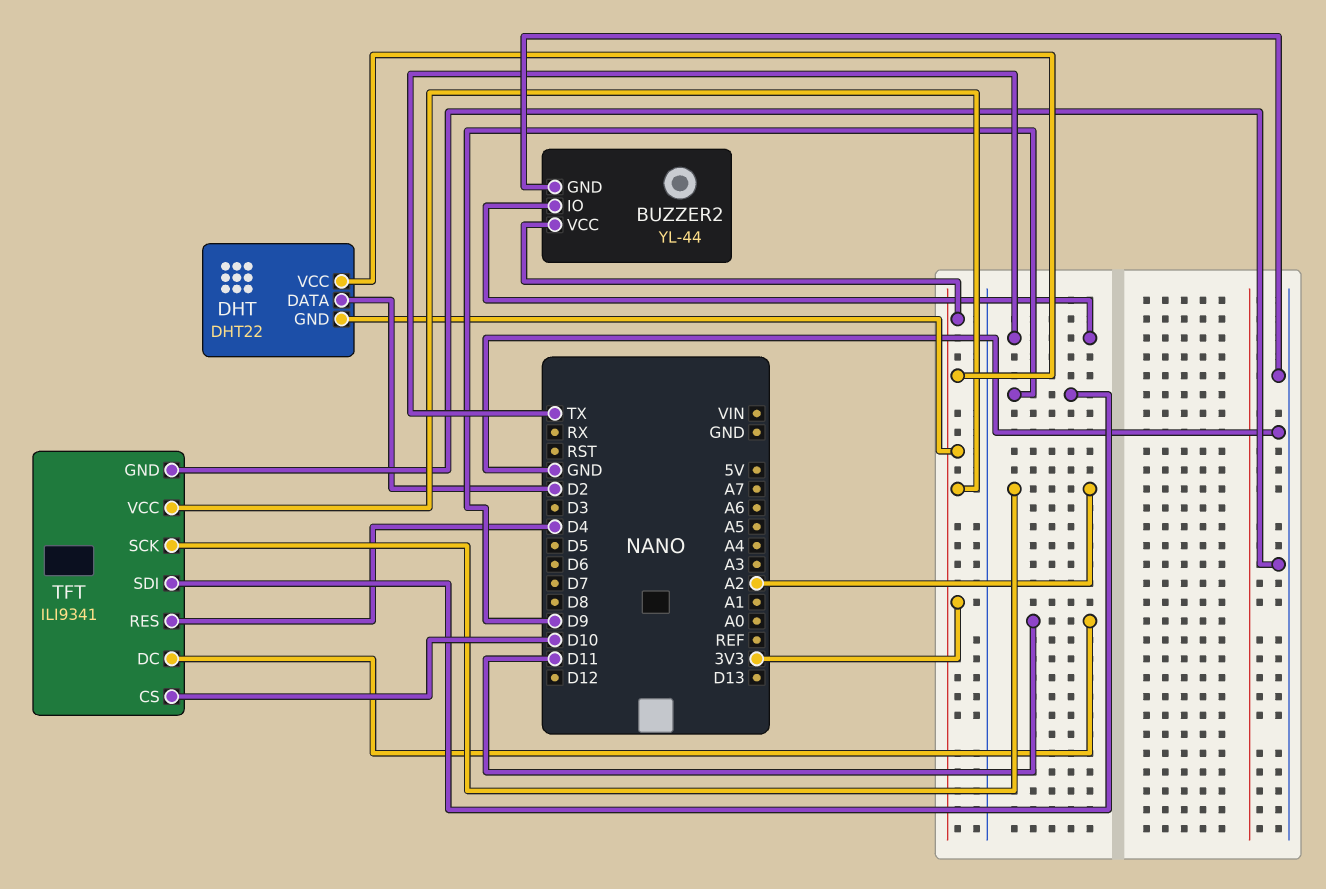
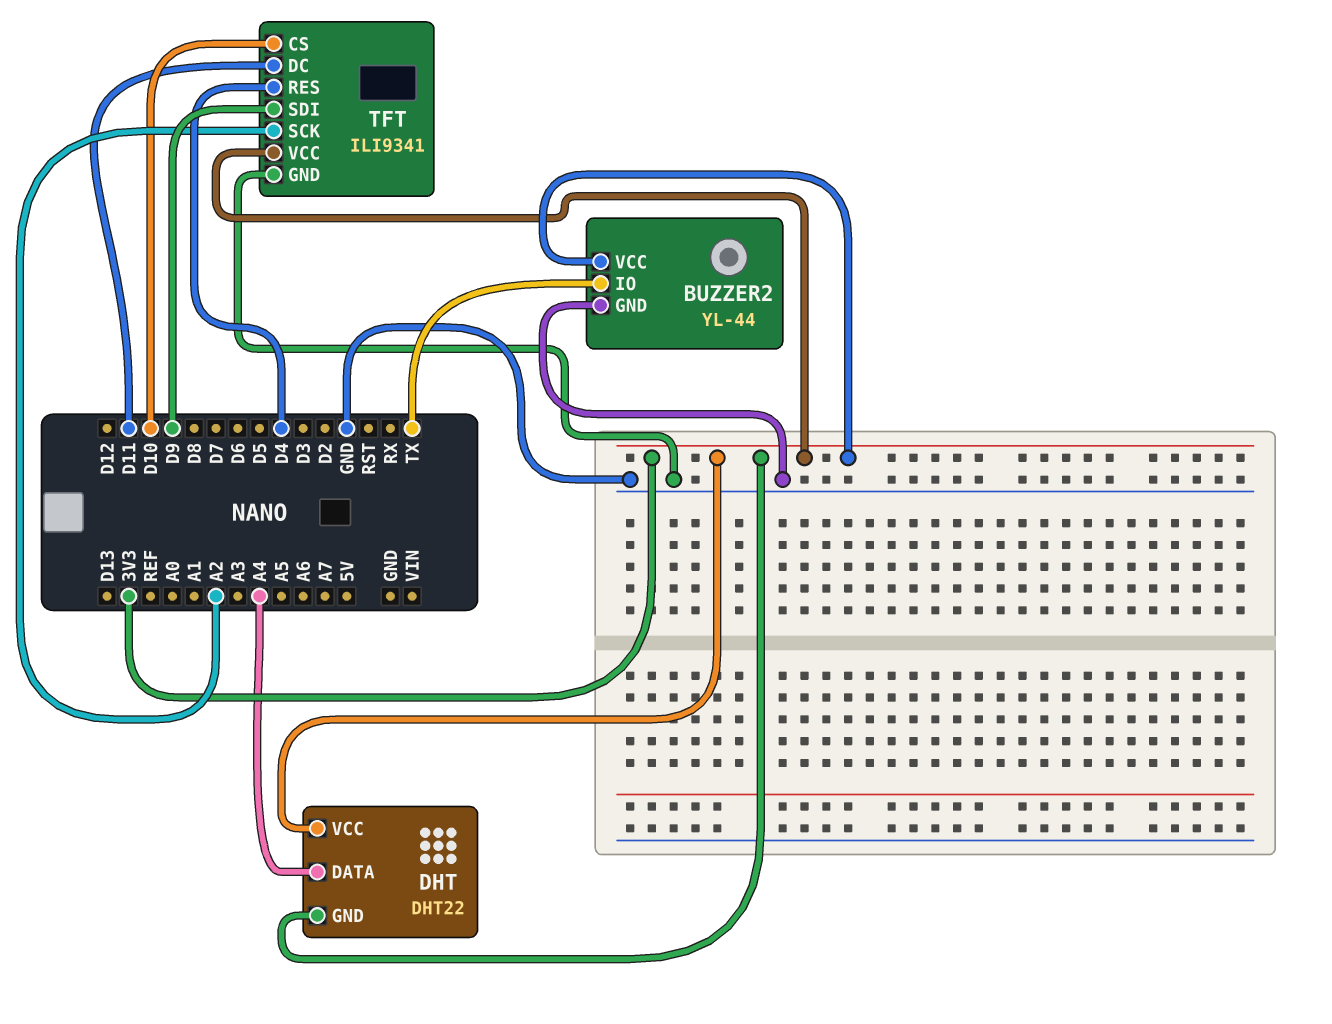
DHT pin DATA: D2 -> A4

